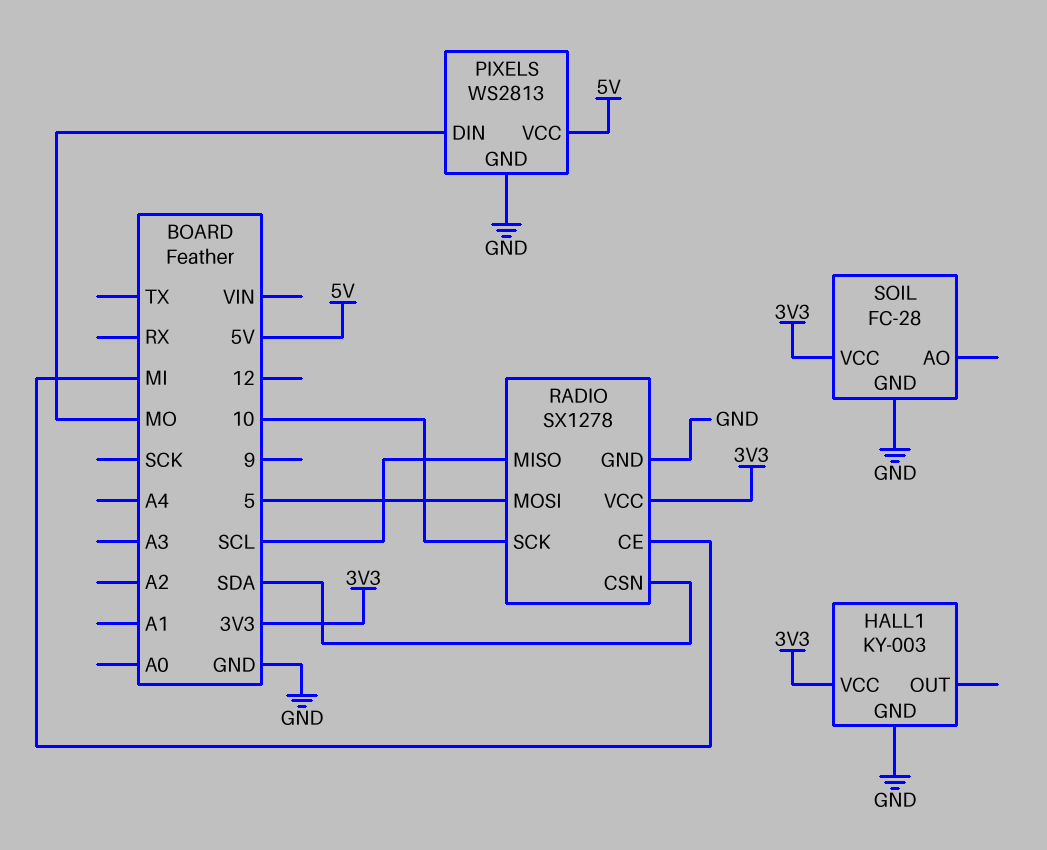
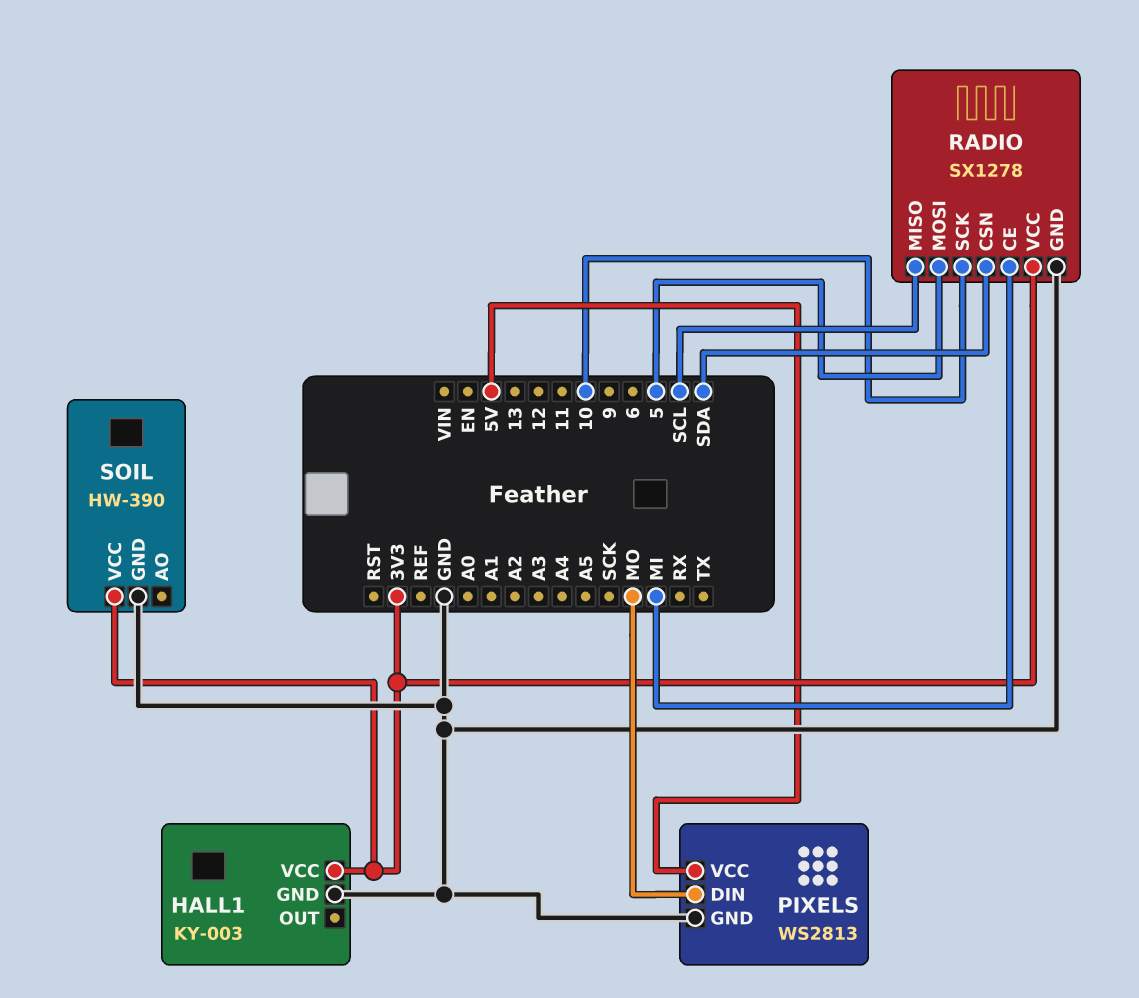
SOIL: FC-28 -> HW-390

